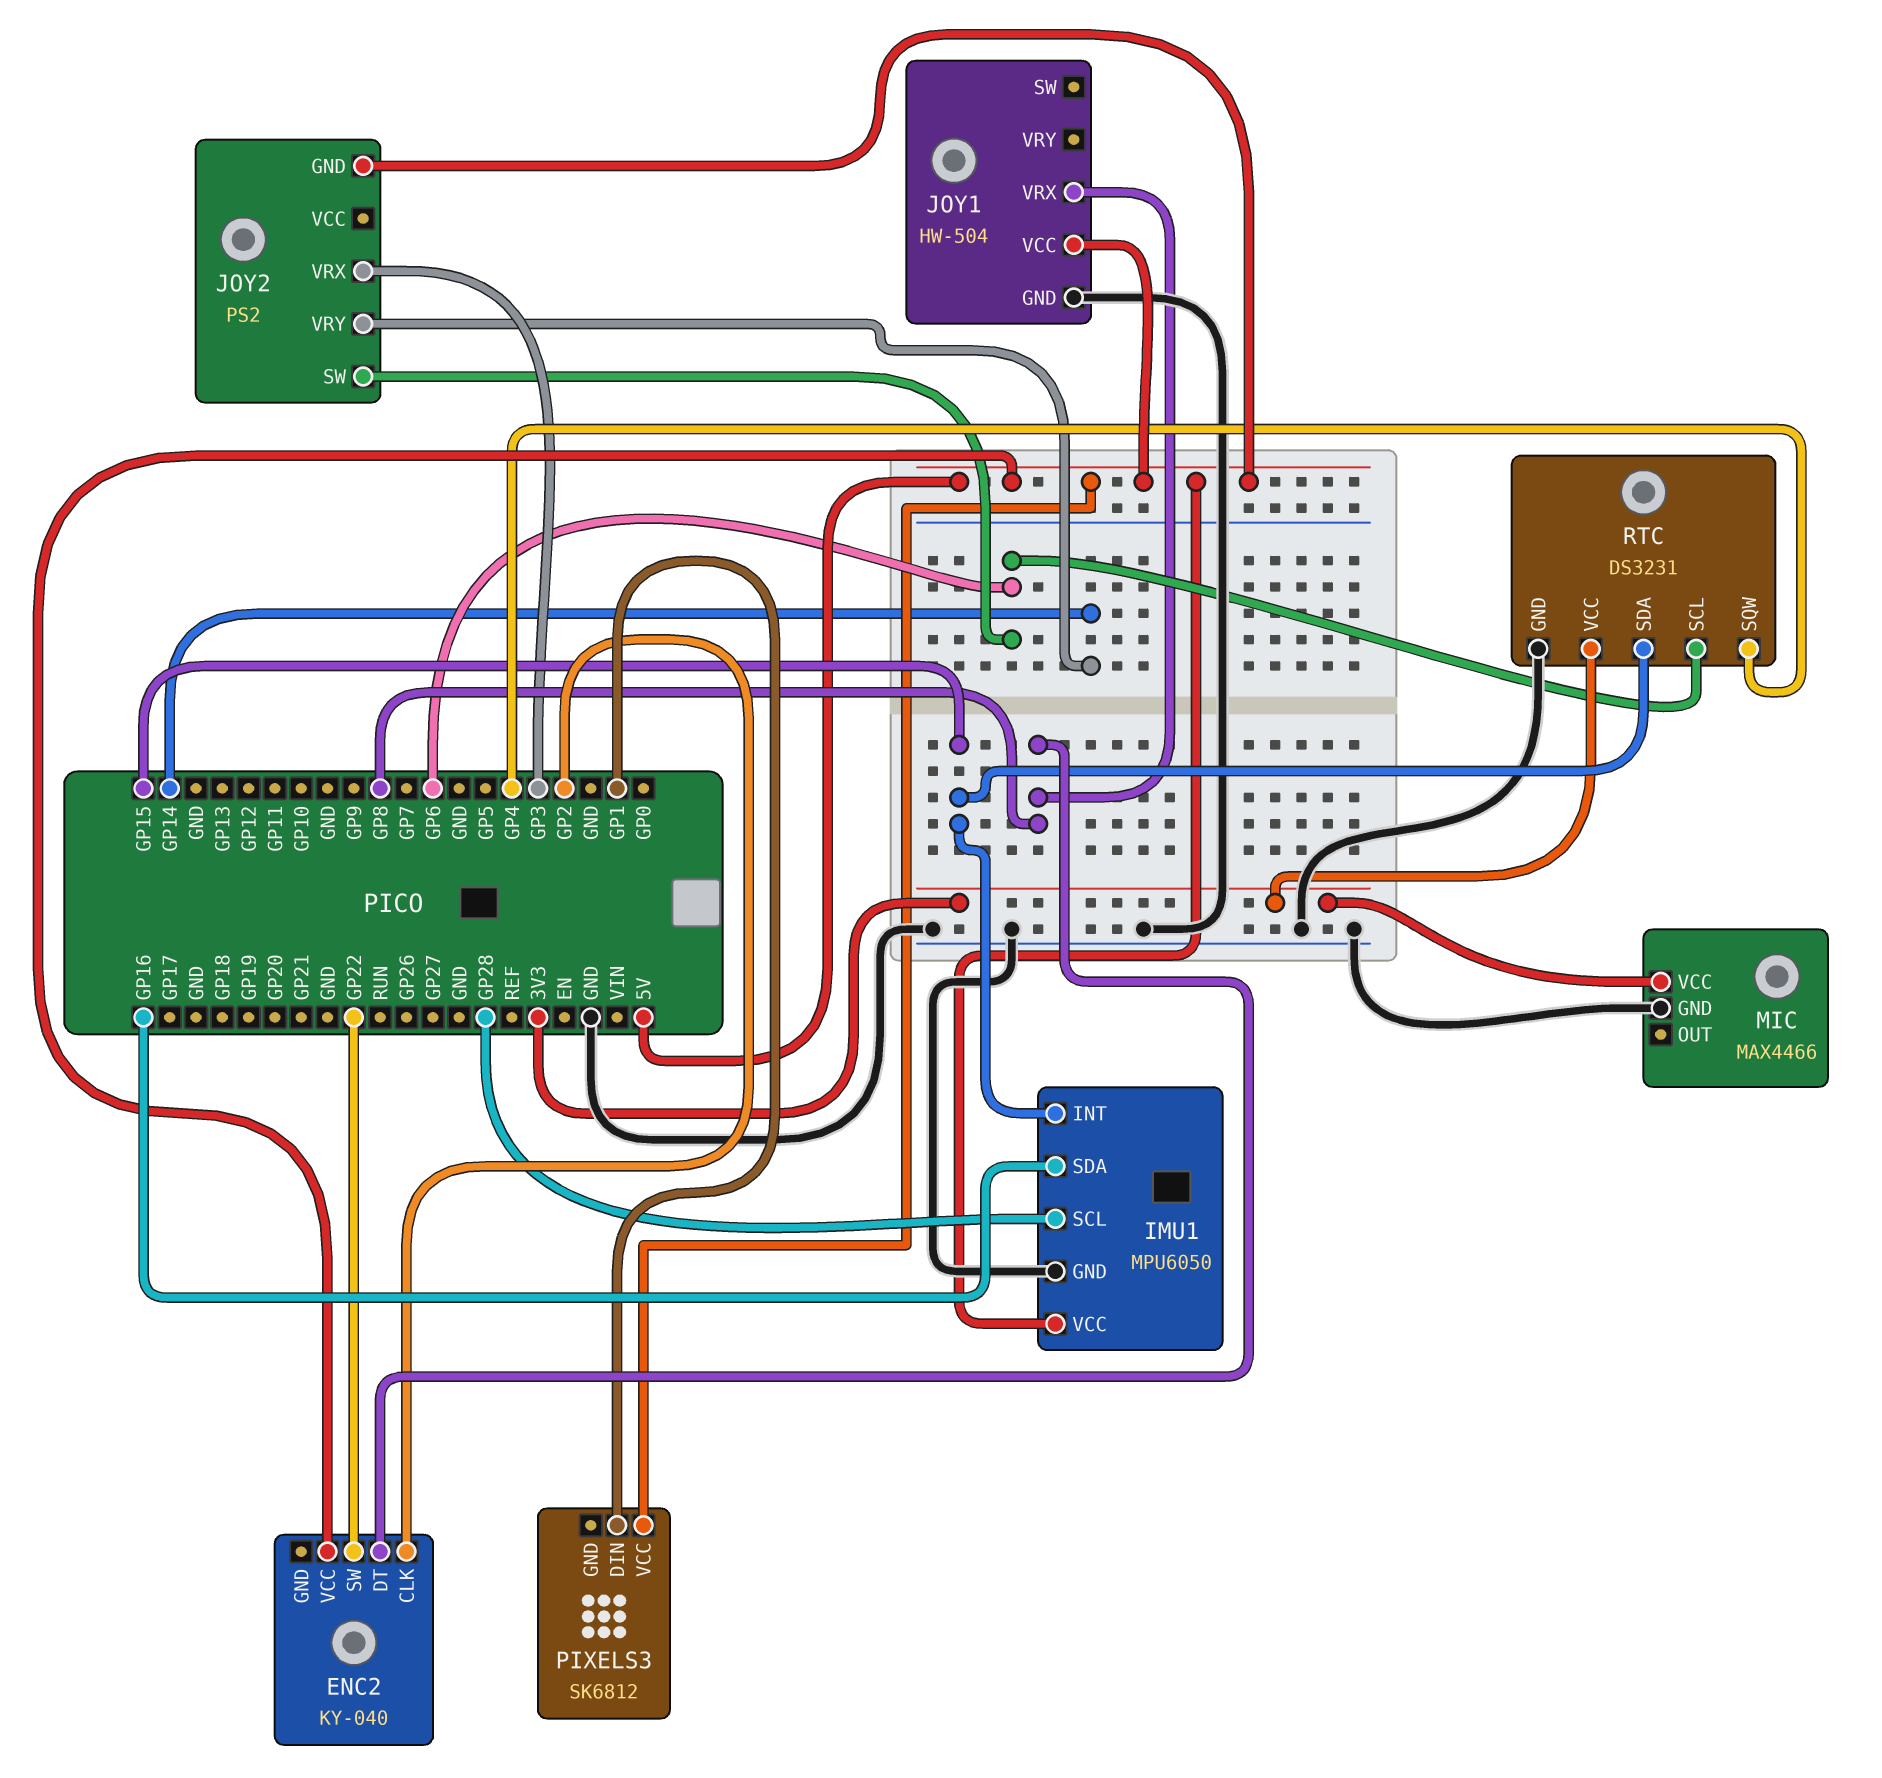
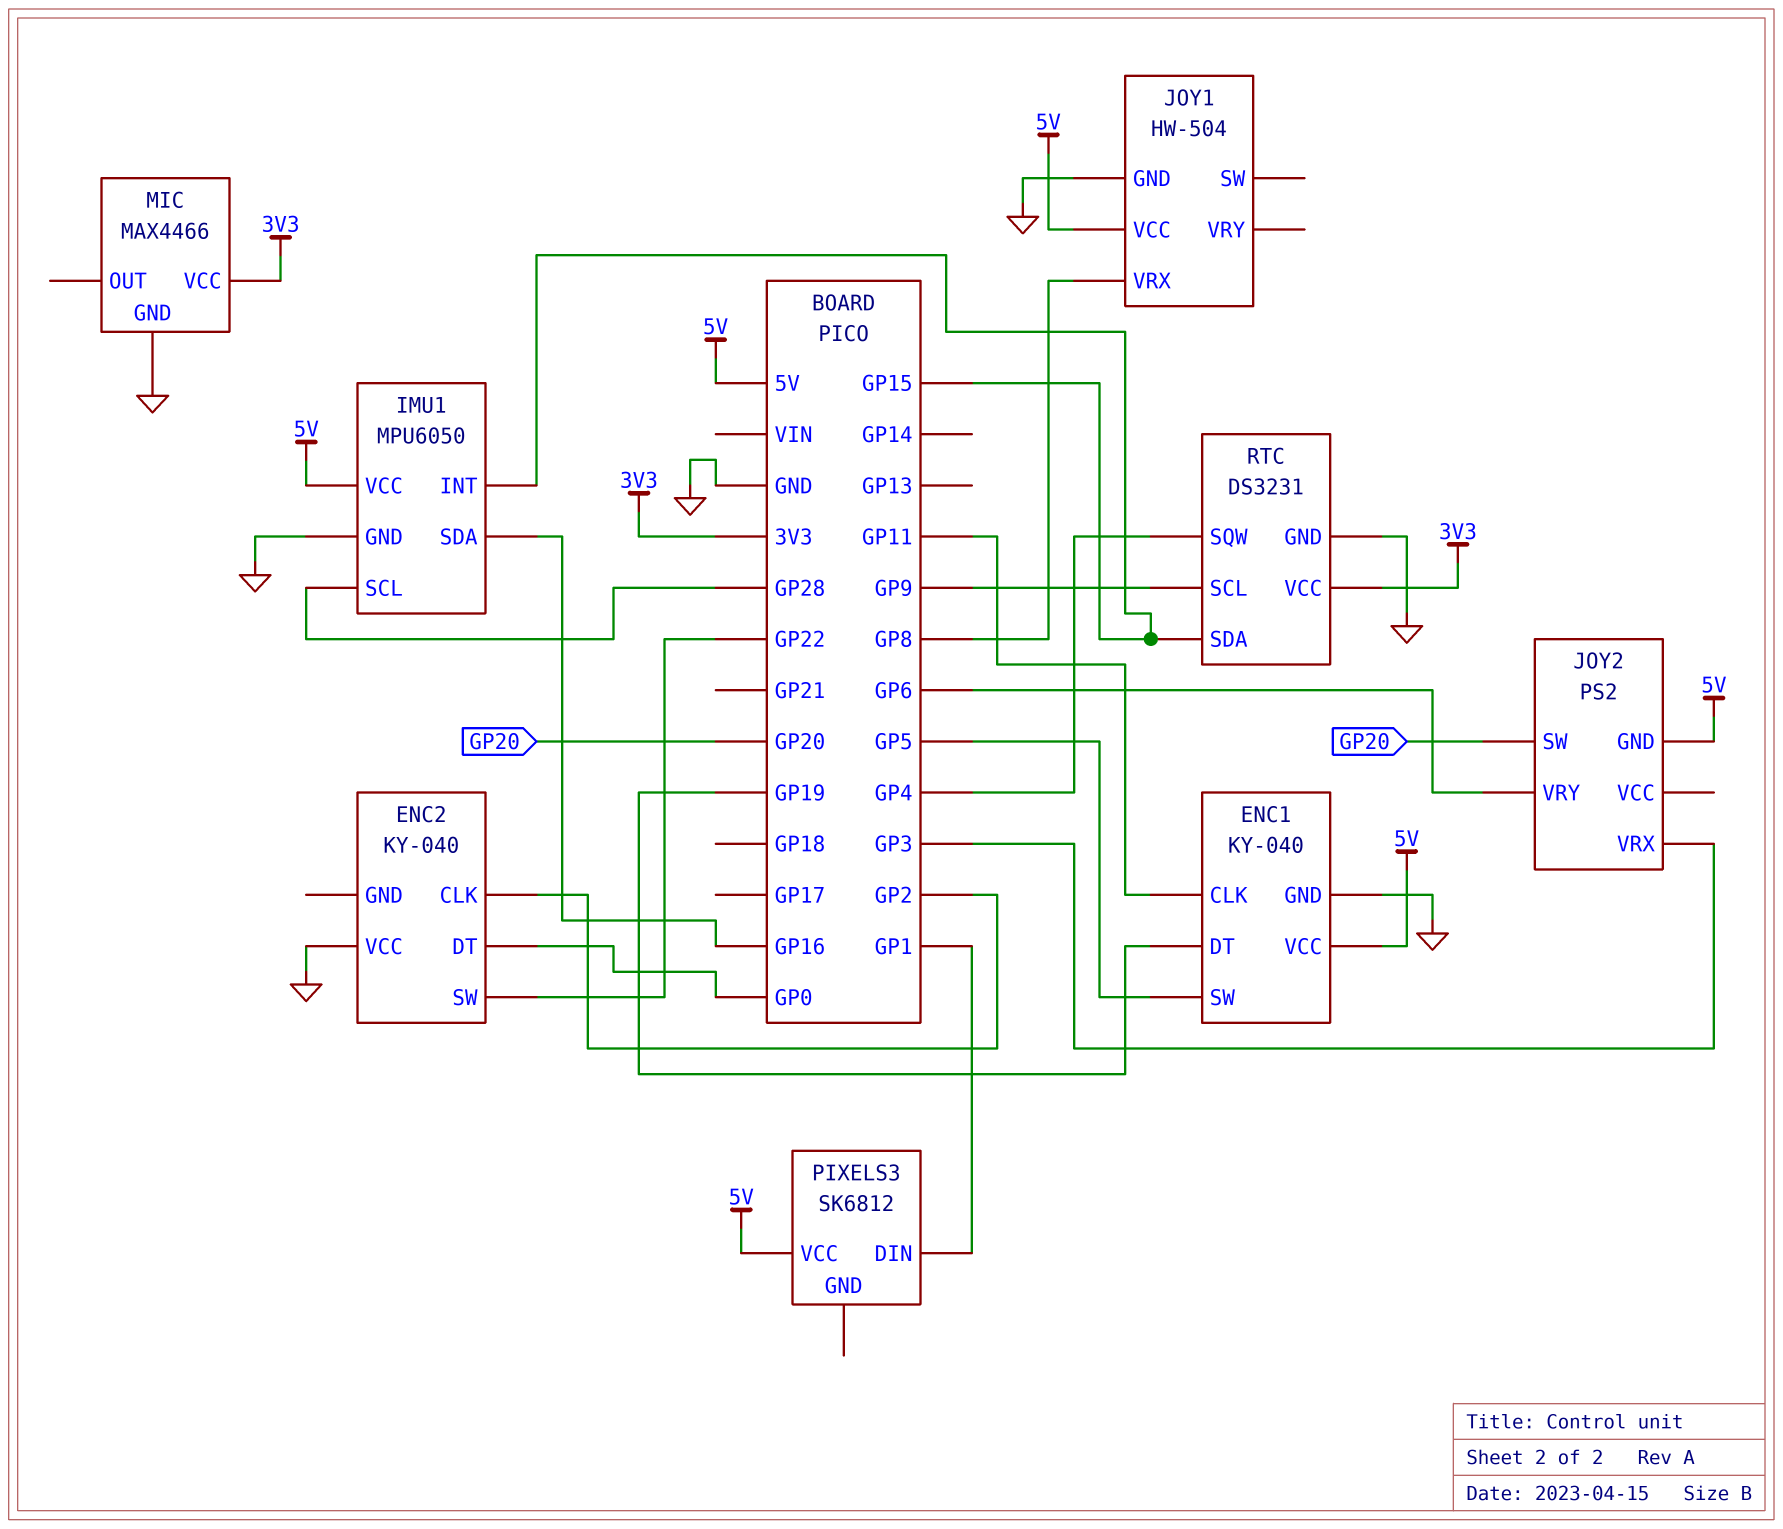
ENC1: none -> KY-040
ENC1 pin CLK: none -> GP11
ENC1 pin DT: none -> GP19
ENC1 pin GND: none -> GND
ENC1 pin SW: none -> GP5
ENC1 pin VCC: none -> 5V
ENC2 pin DT: GP8 -> GP0
ENC2 pin VCC: 5V -> GND
JOY2 pin SW: GP6 -> GP20
JOY2 pin VRY: GP14 -> GP6
RTC pin SCL: GP6 -> GP9

